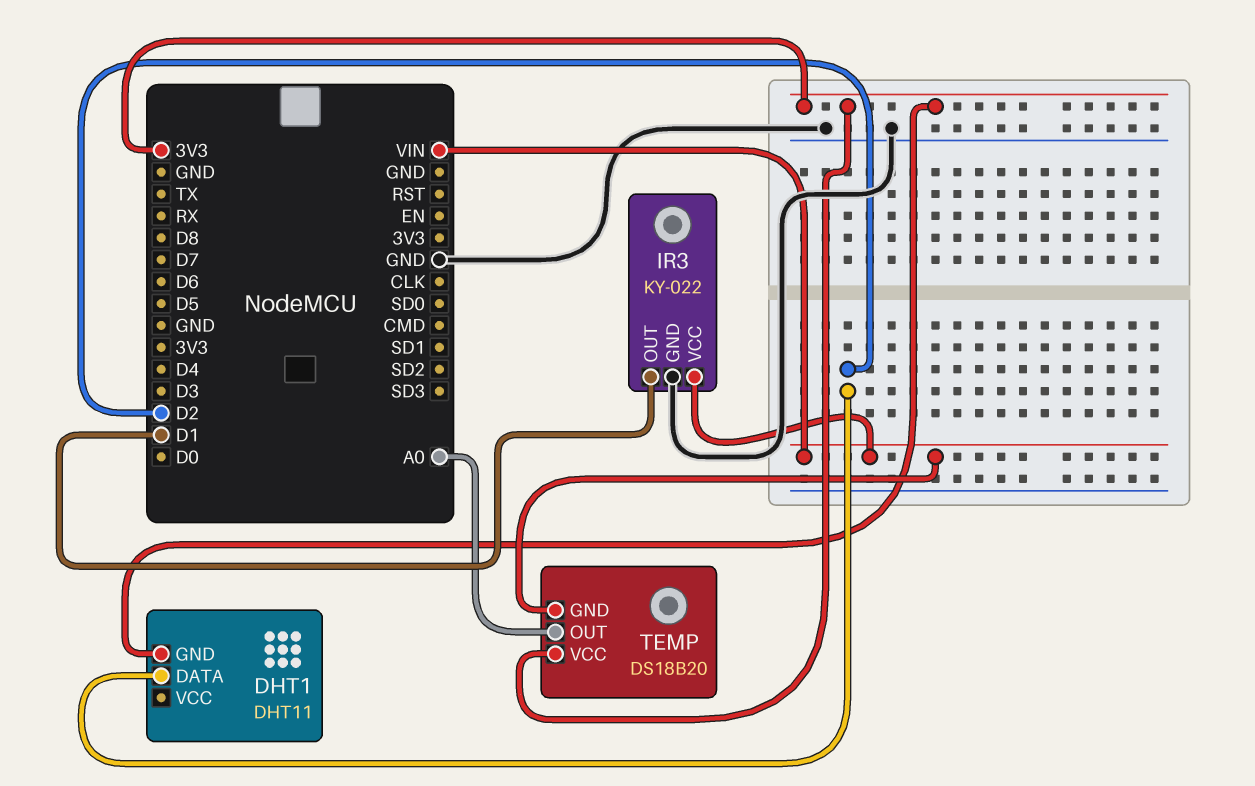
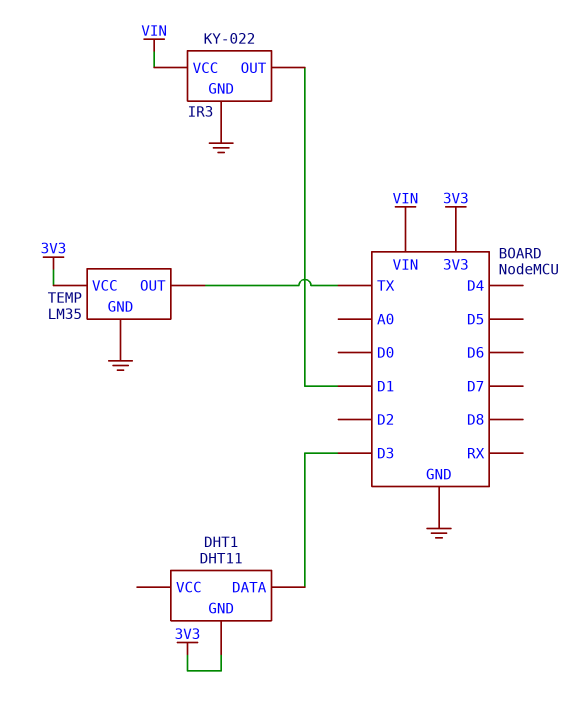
DHT1 pin DATA: D2 -> D3
TEMP: DS18B20 -> LM35
TEMP pin GND: VIN -> GND
TEMP pin OUT: A0 -> TX

